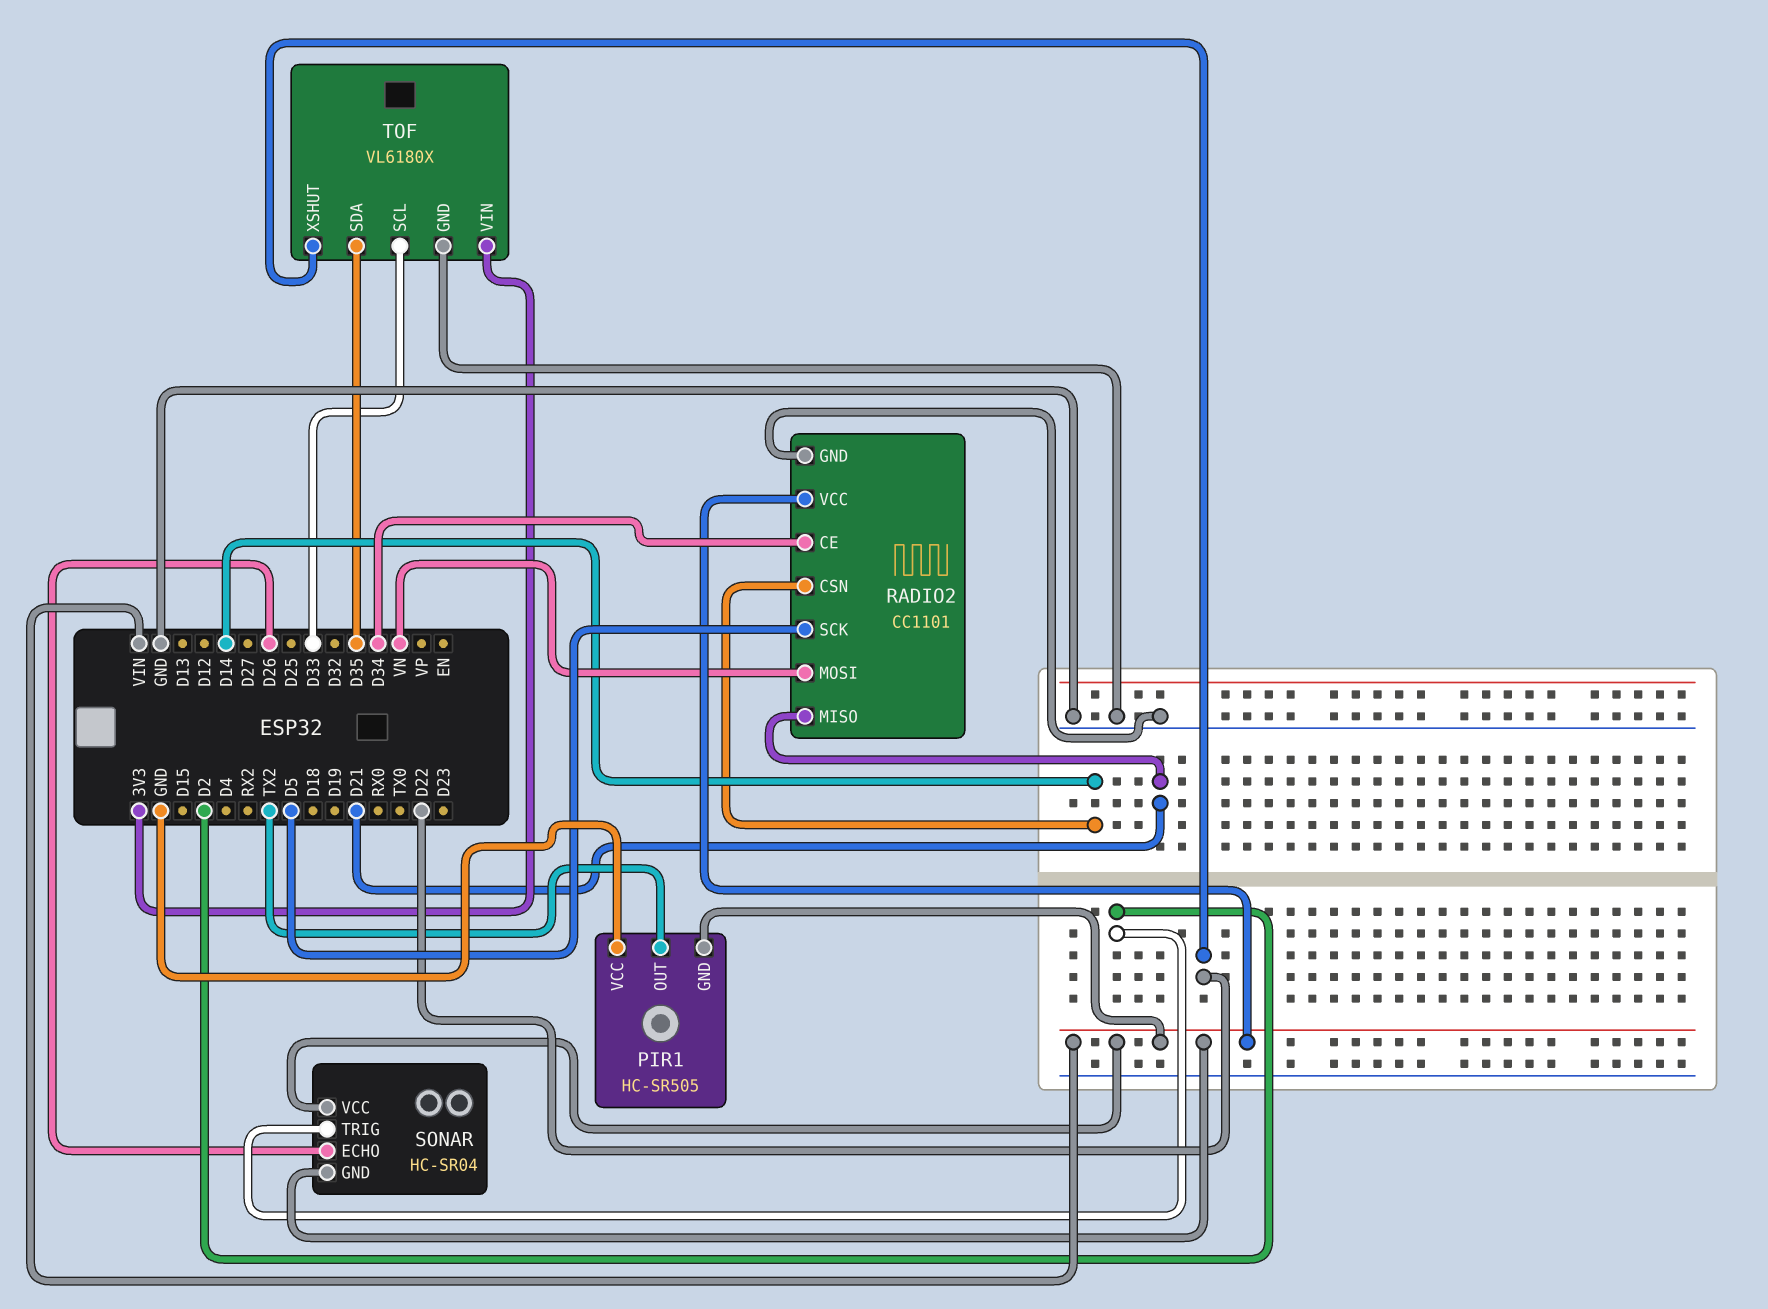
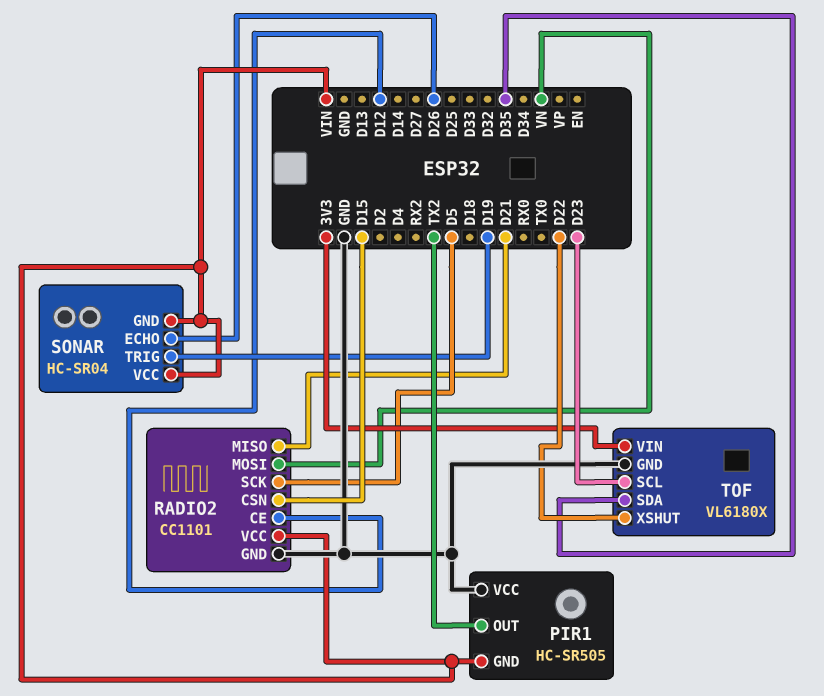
RADIO2 pin CE: D34 -> D12
RADIO2 pin CSN: D14 -> D15
SONAR pin TRIG: D2 -> D19
TOF pin SCL: D33 -> D23

